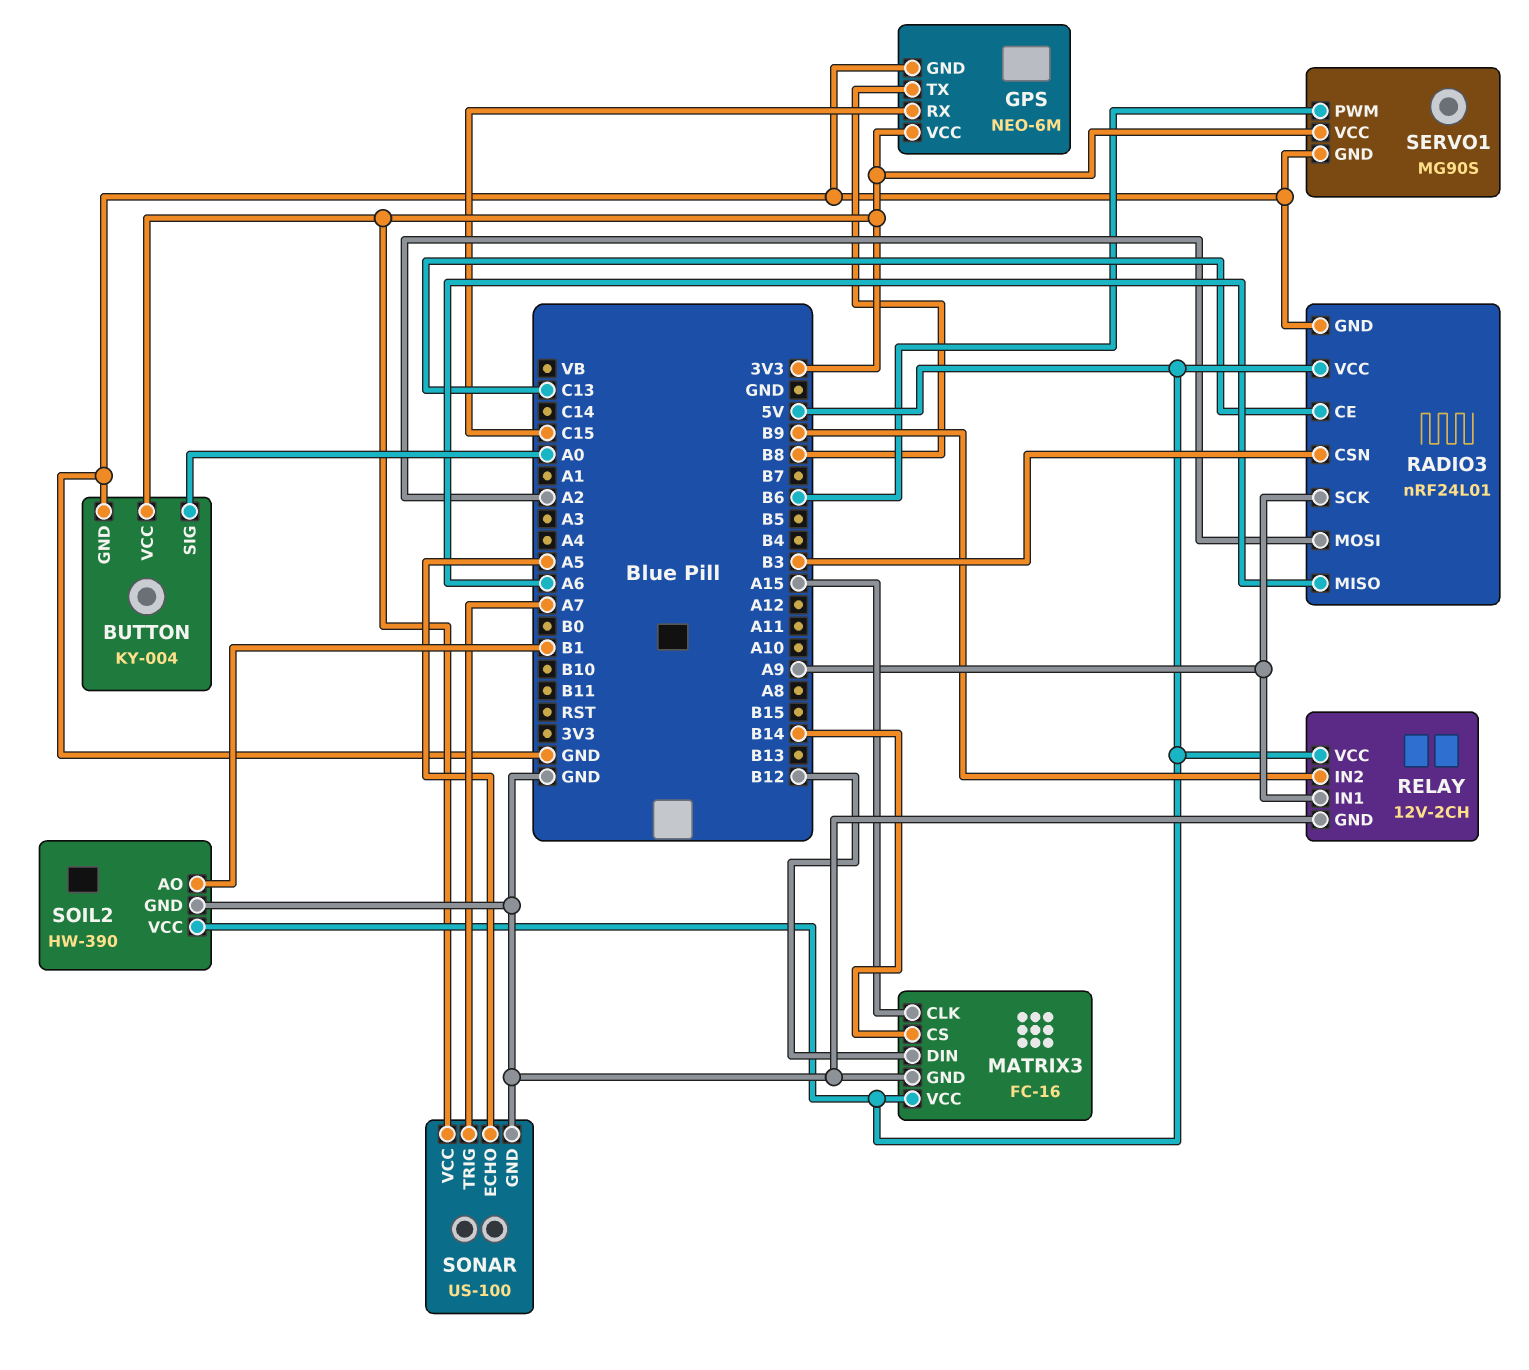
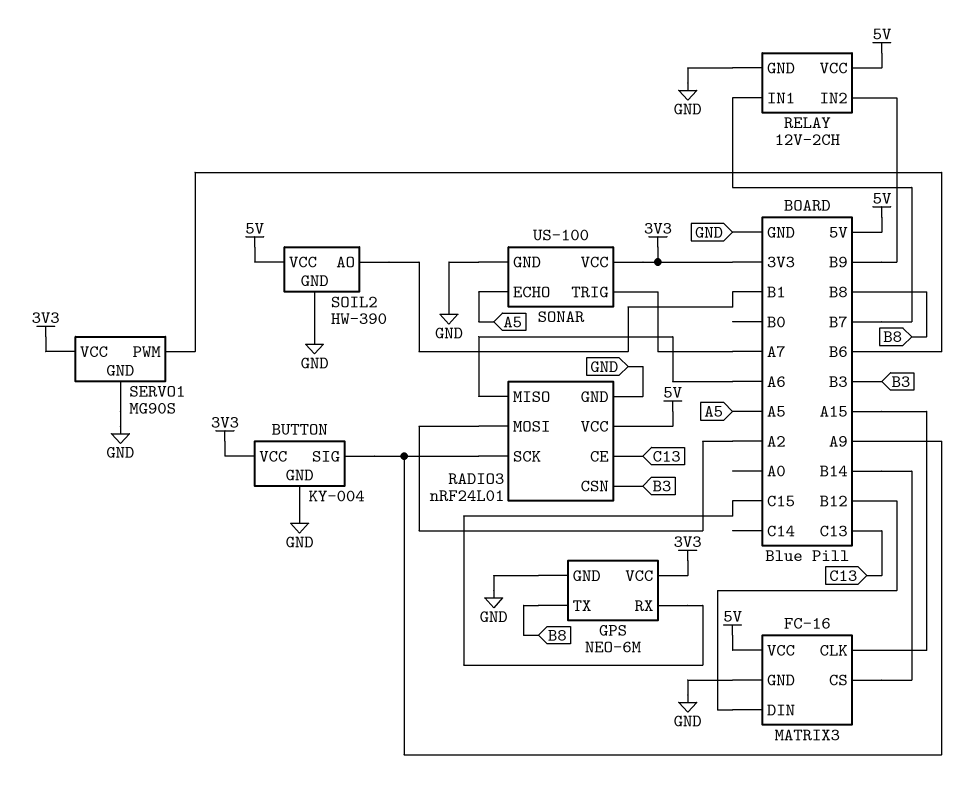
BUTTON pin SIG: A0 -> A9
RELAY pin IN1: A9 -> B7

